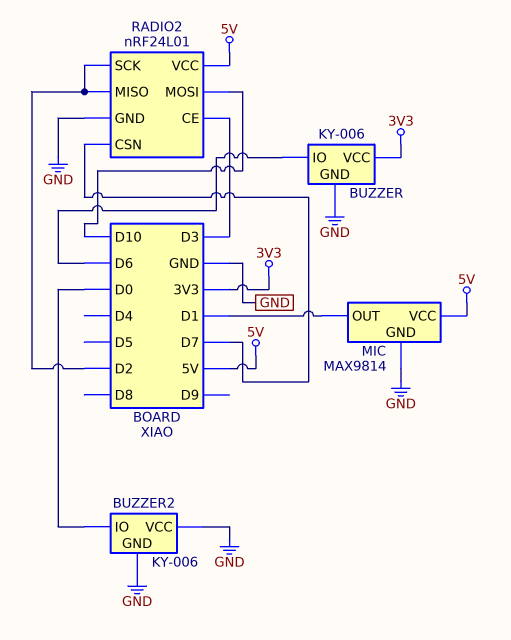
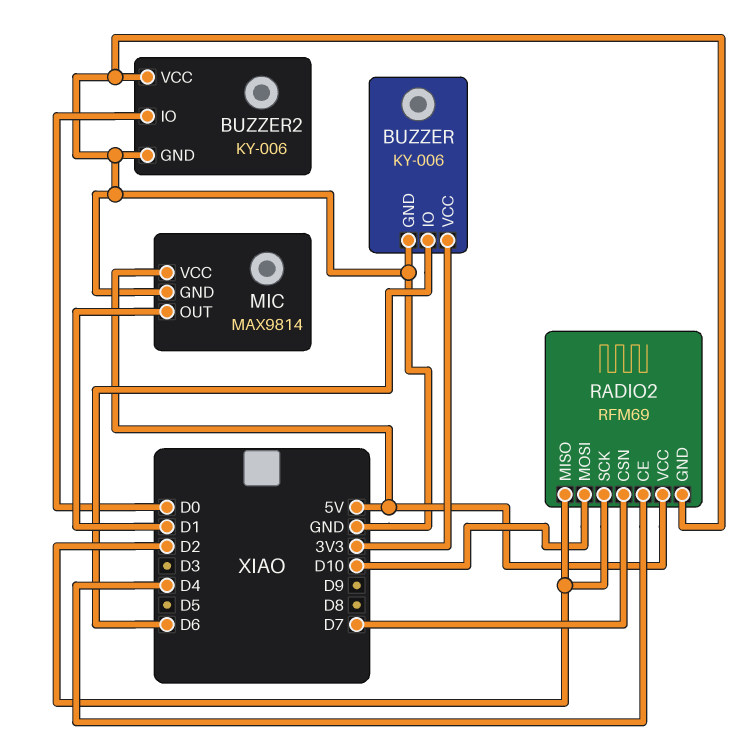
RADIO2: nRF24L01 -> RFM69
RADIO2 pin CE: D3 -> D4

